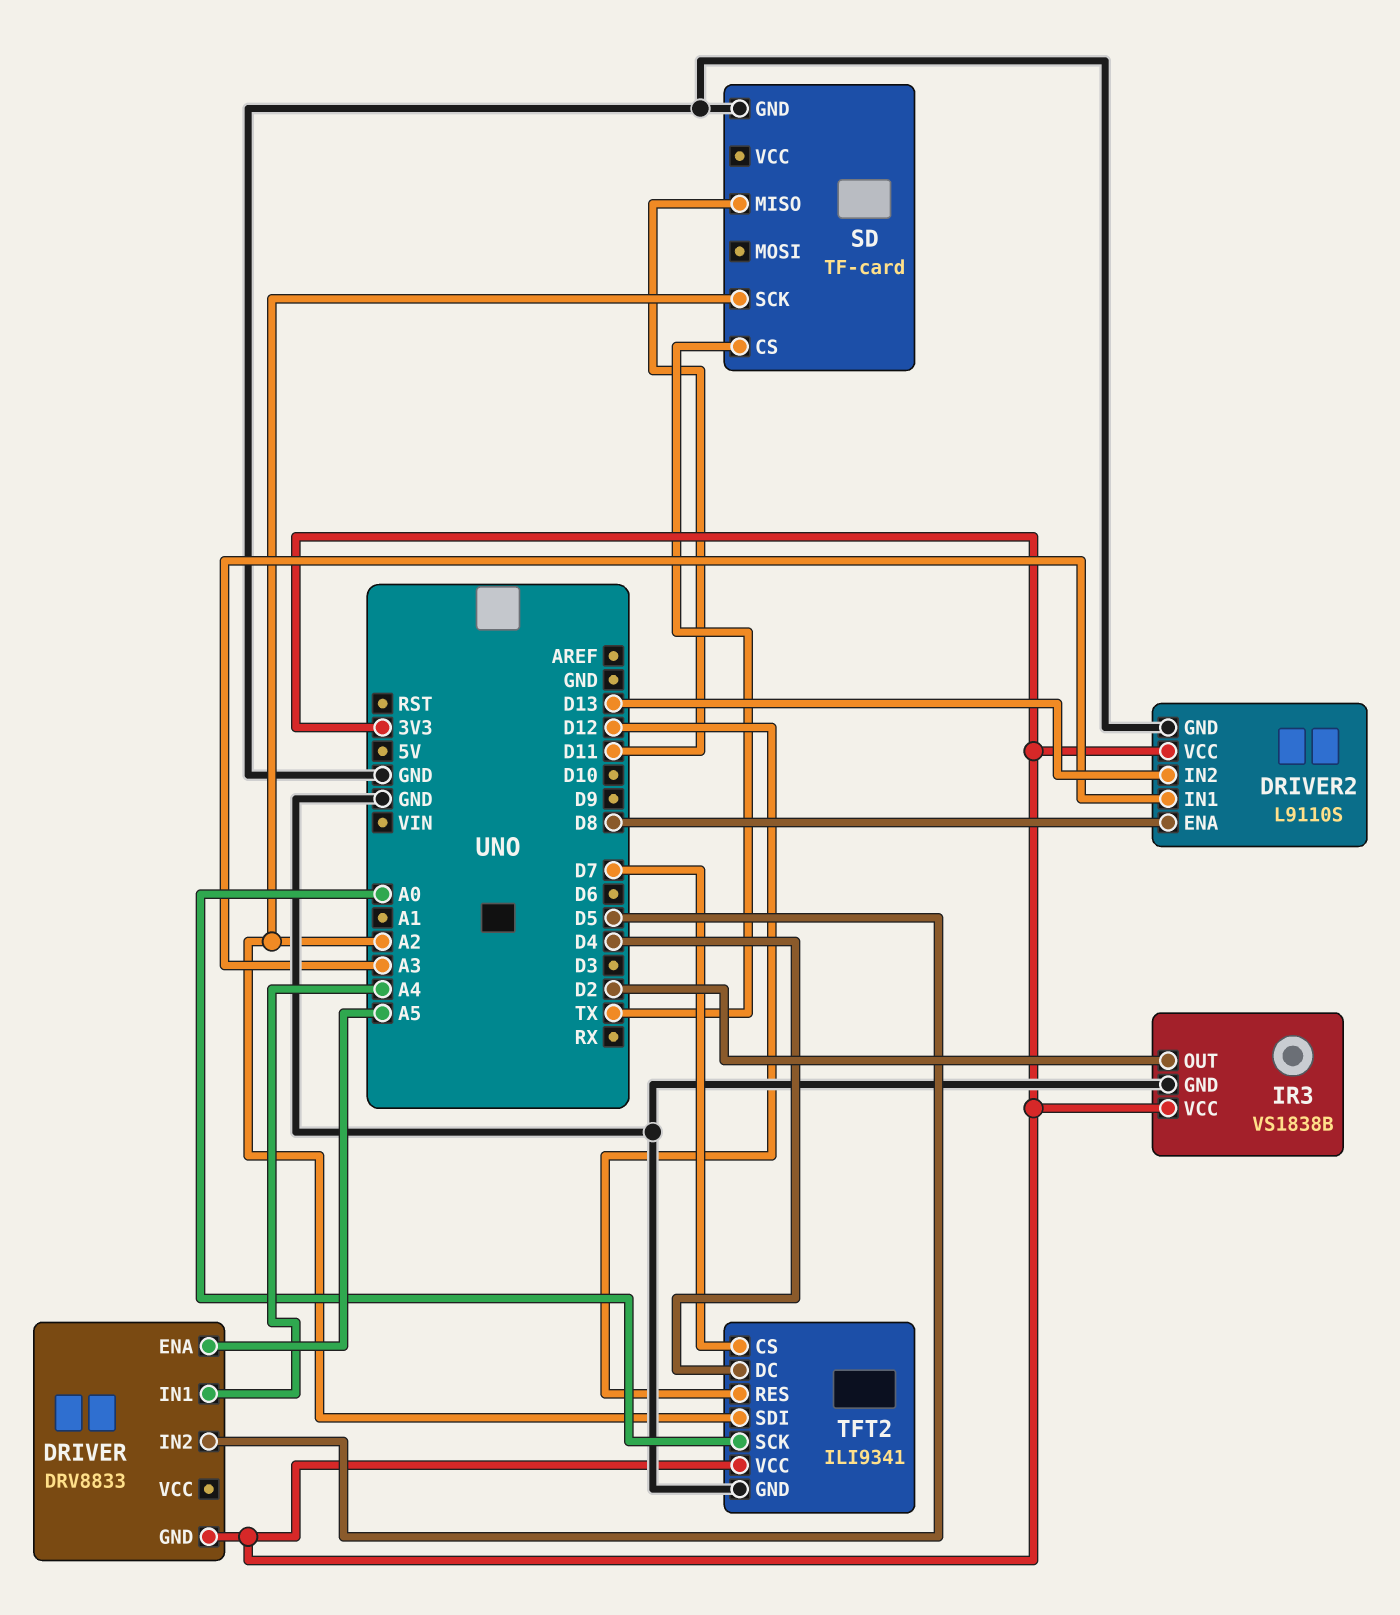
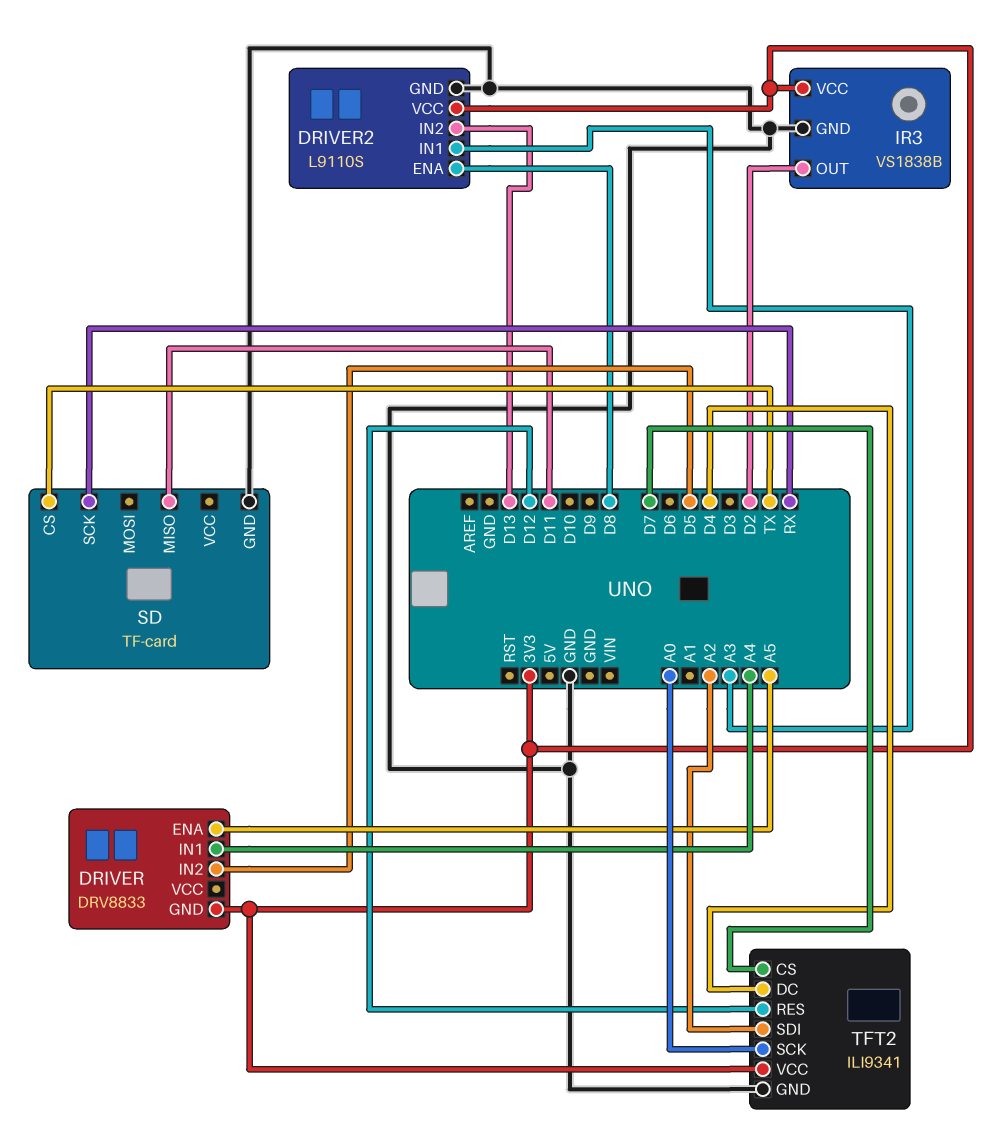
SD pin SCK: A2 -> RX

